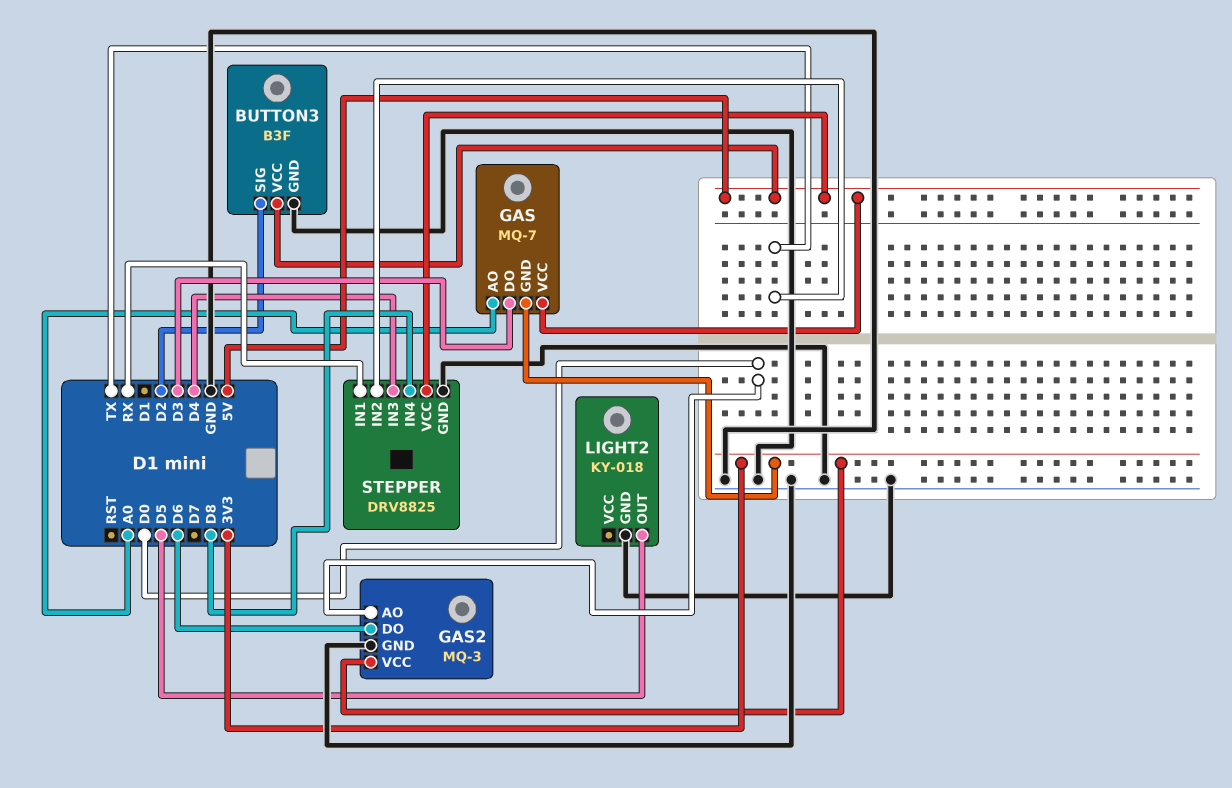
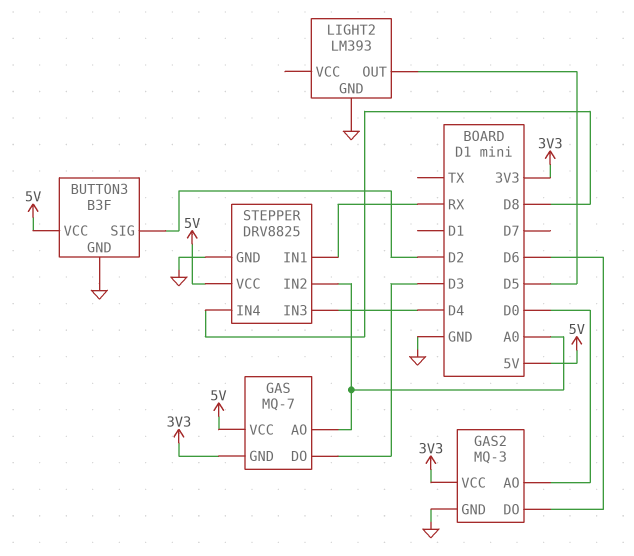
LIGHT2: KY-018 -> LM393
STEPPER pin IN2: TX -> A0

